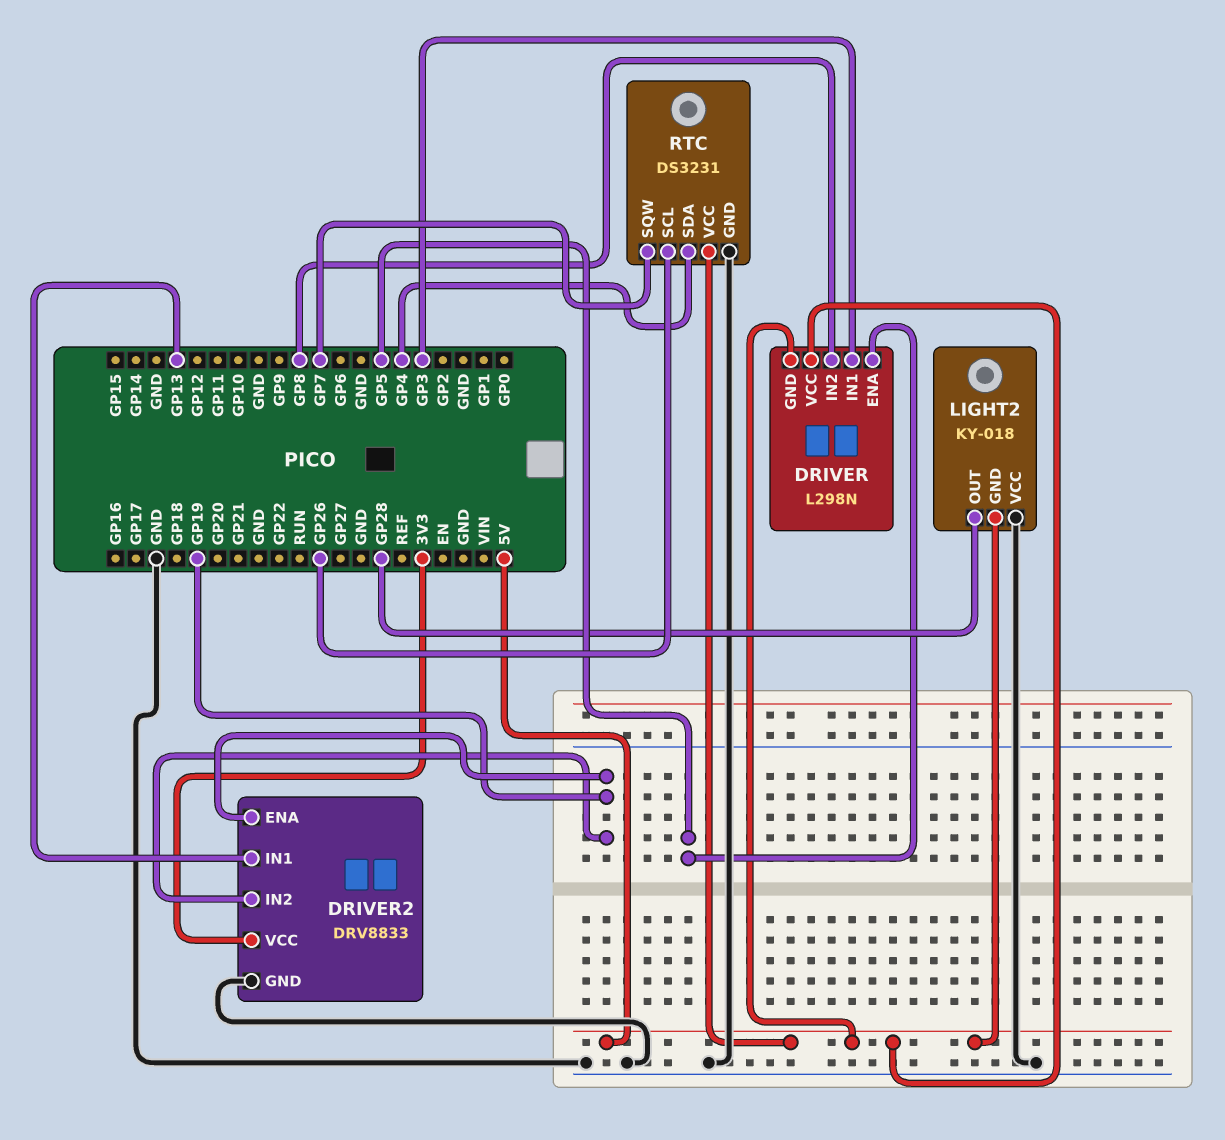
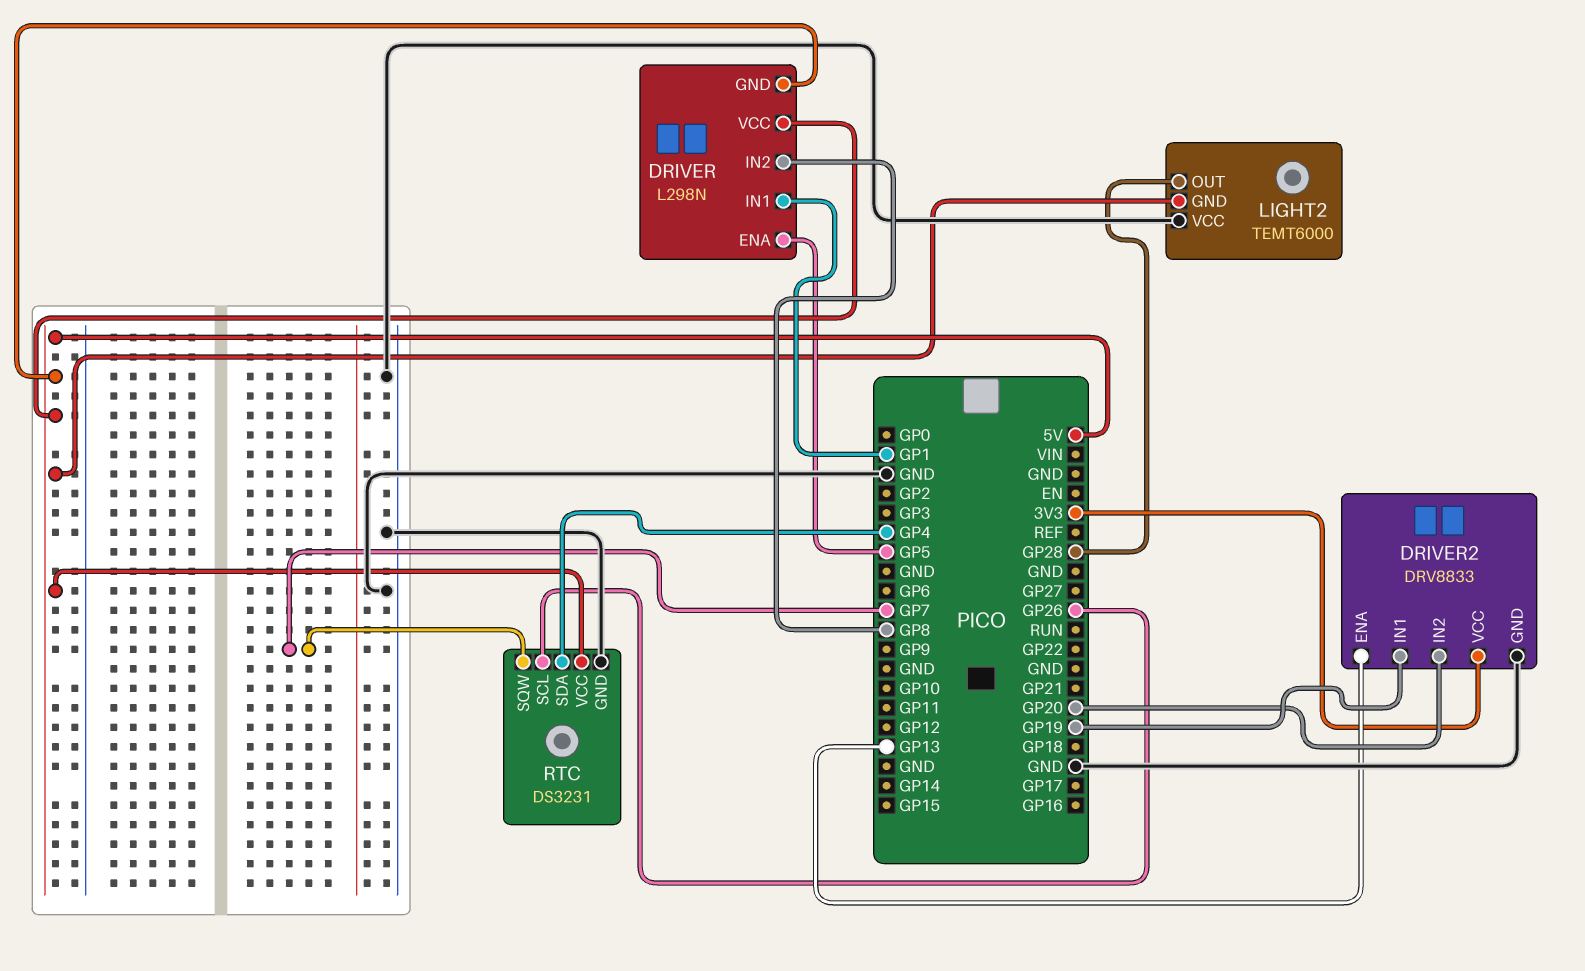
DRIVER pin IN1: GP3 -> GP1
DRIVER2 pin ENA: GP19 -> GP13
DRIVER2 pin IN1: GP13 -> GP19
DRIVER2 pin IN2: GP19 -> GP20
LIGHT2: KY-018 -> TEMT6000

